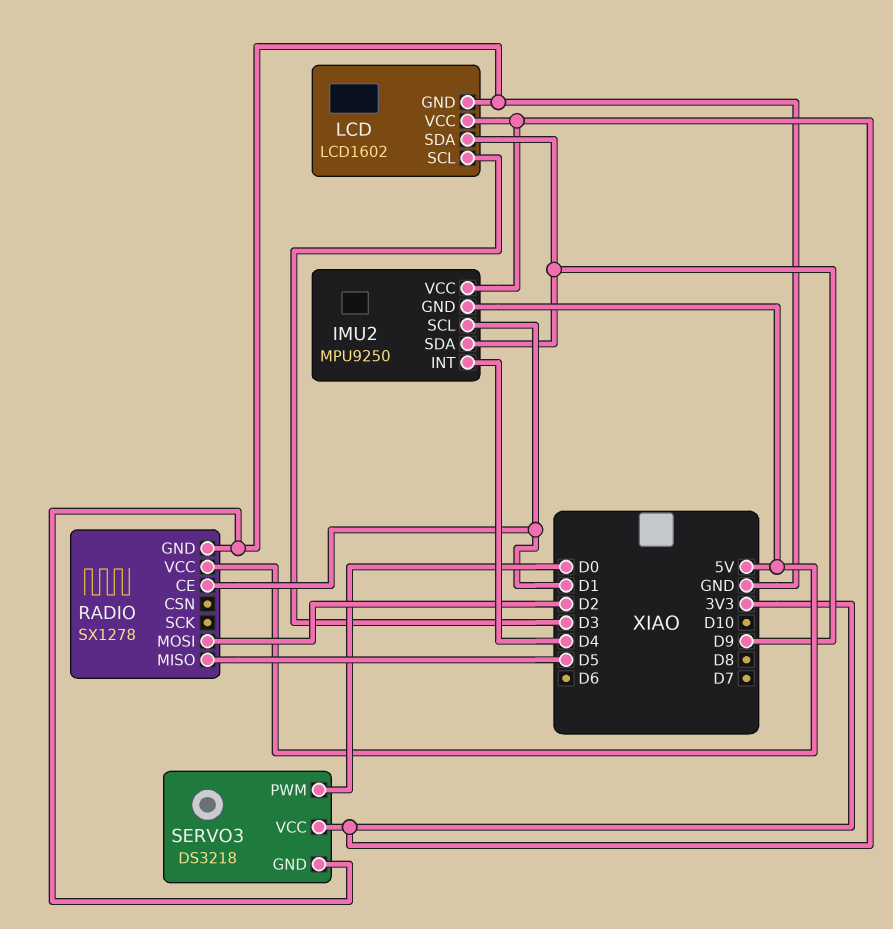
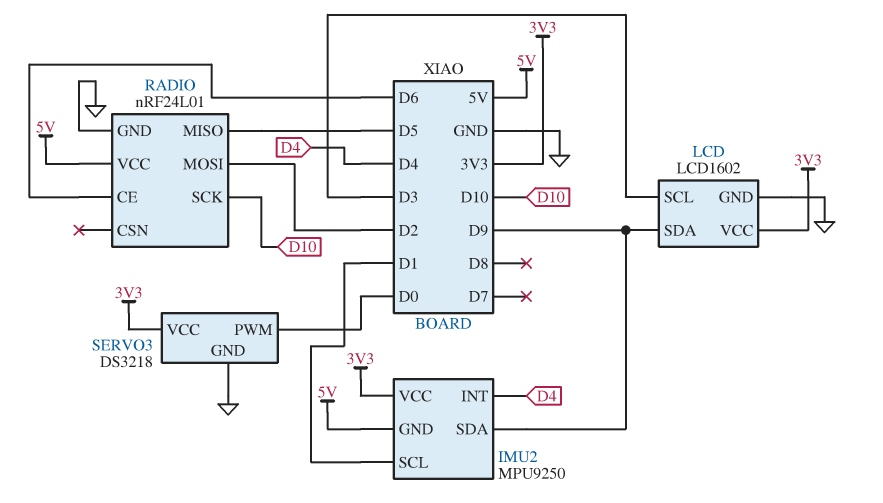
RADIO: SX1278 -> nRF24L01
RADIO pin CE: D1 -> D6
RADIO pin SCK: none -> D10

